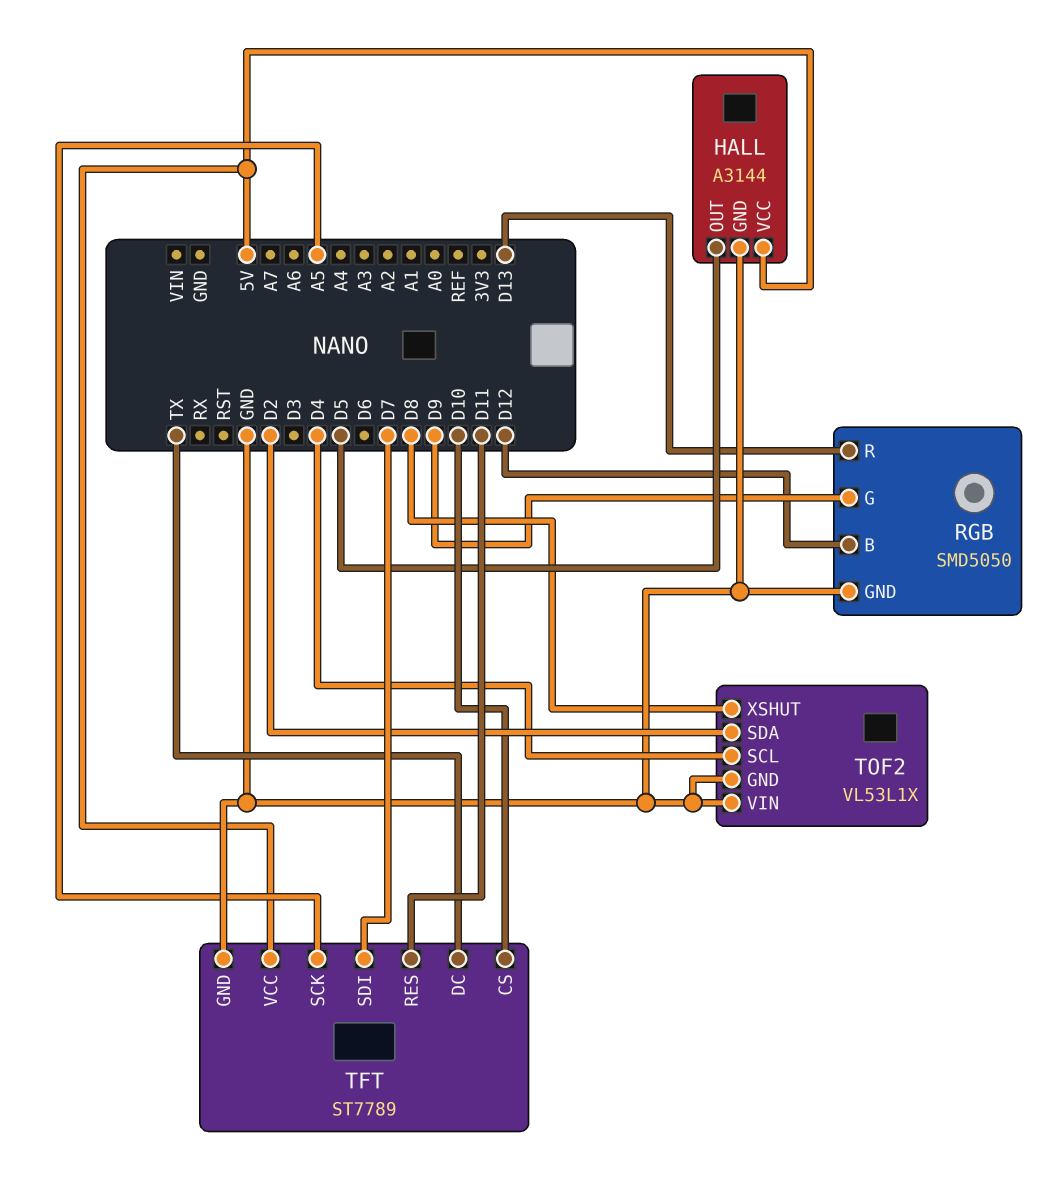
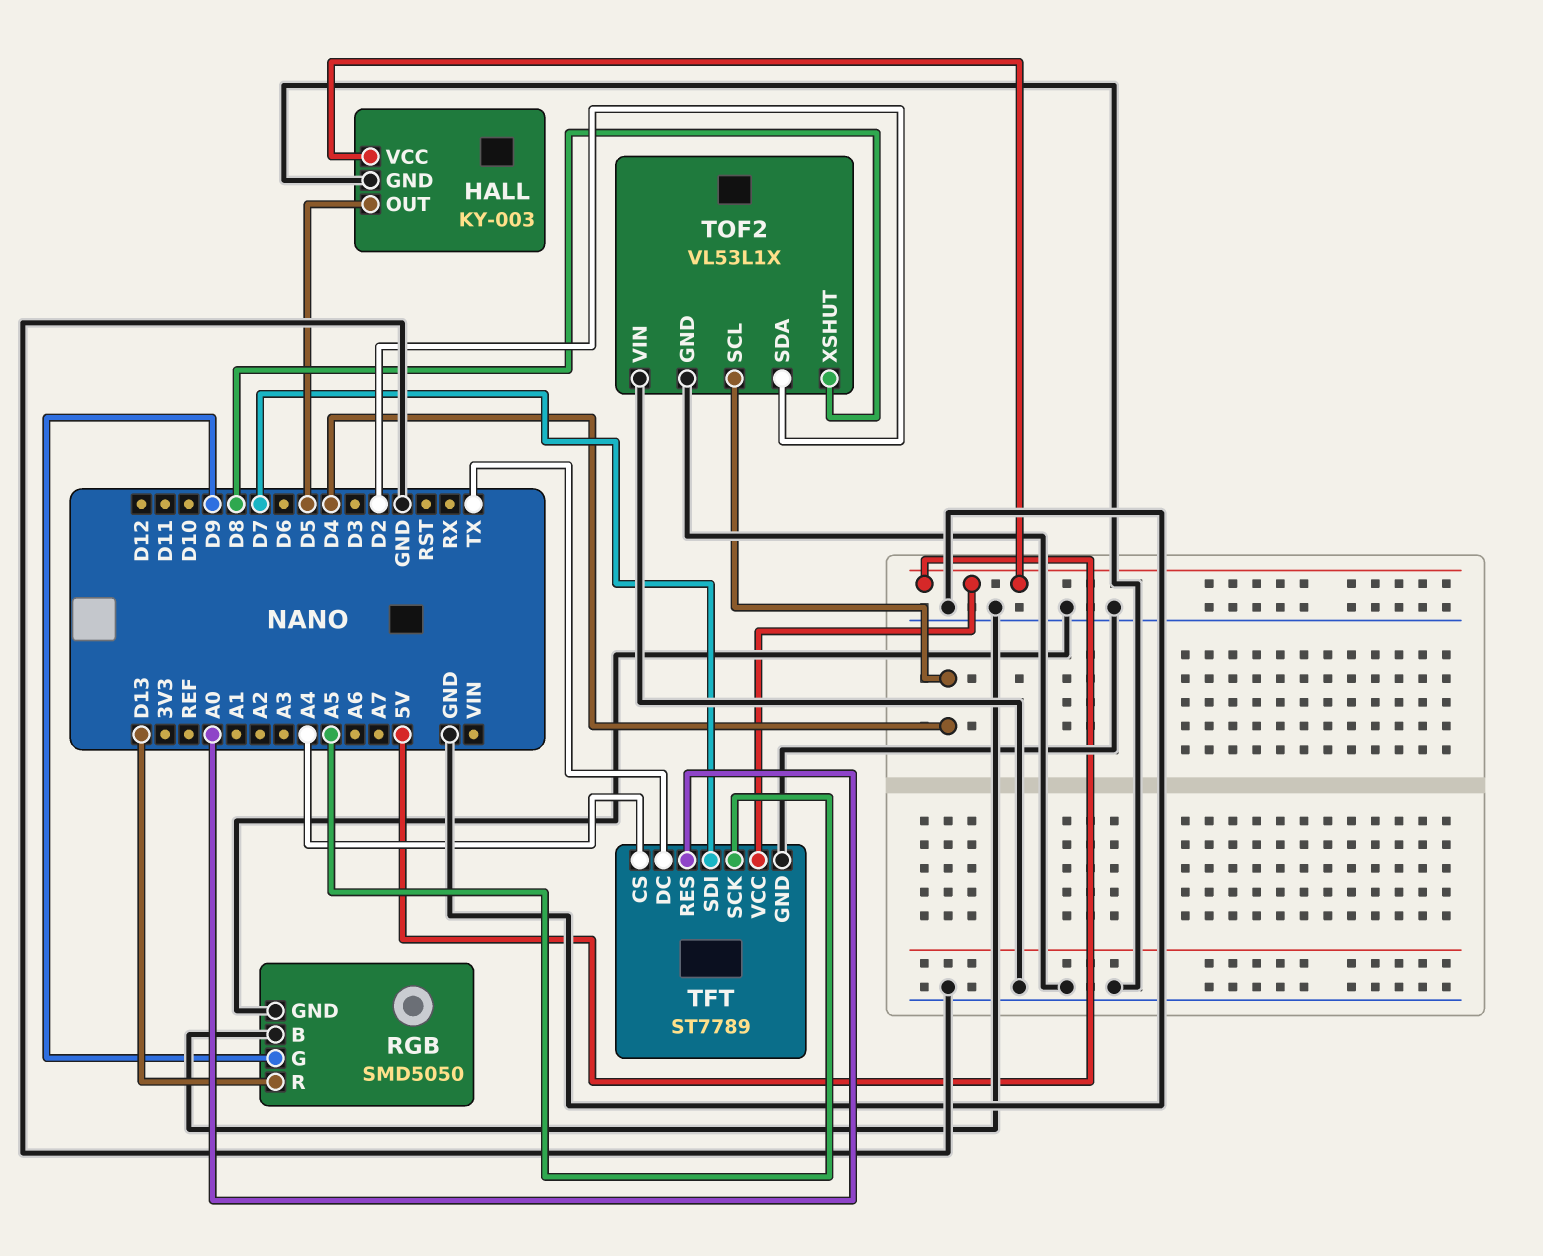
HALL: A3144 -> KY-003
RGB pin B: D12 -> GND
TFT pin CS: D10 -> A4
TFT pin RES: D11 -> A0

